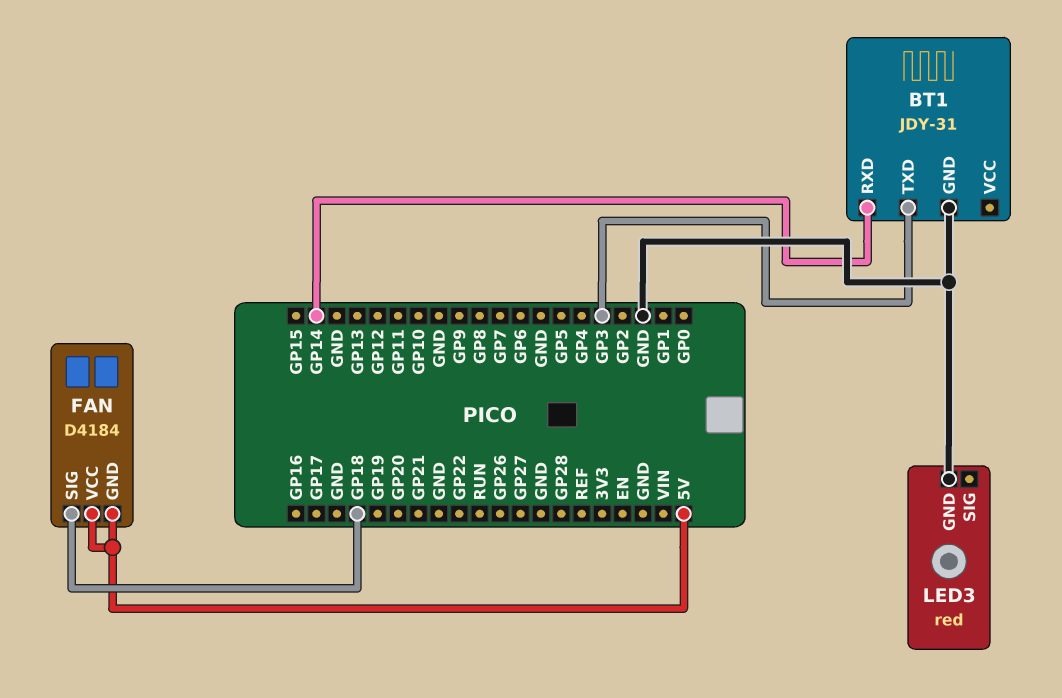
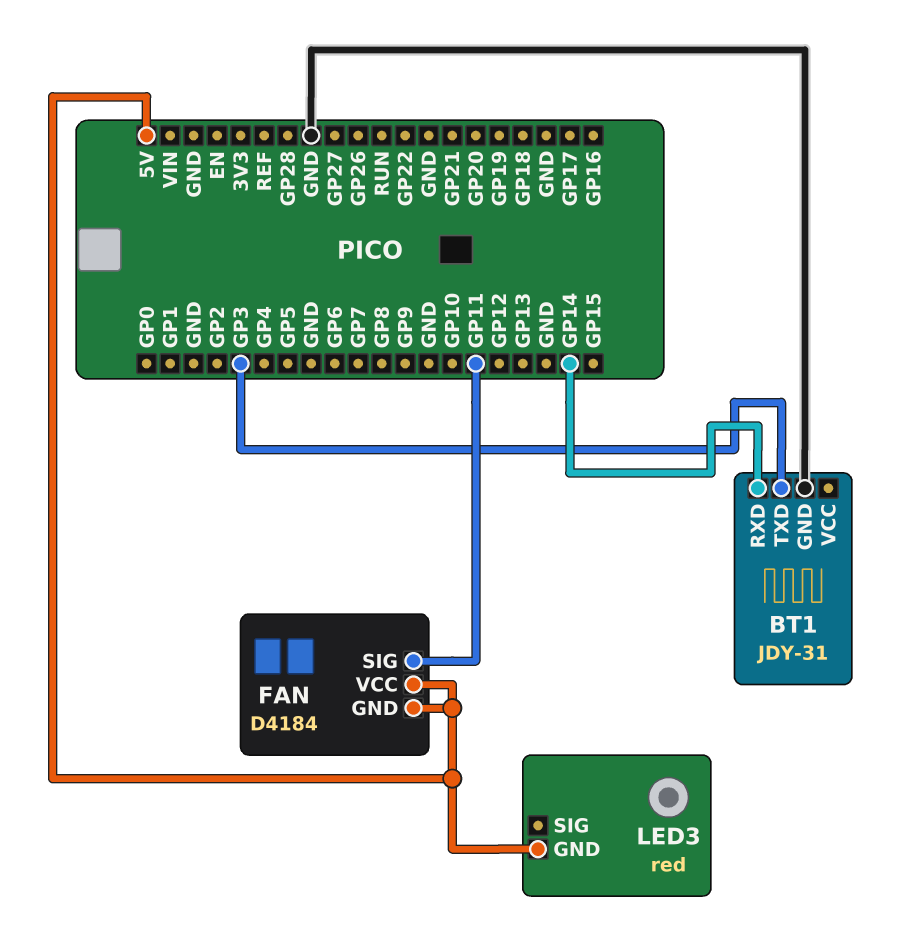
FAN pin SIG: GP18 -> GP11
LED3 pin GND: GND -> 5V

